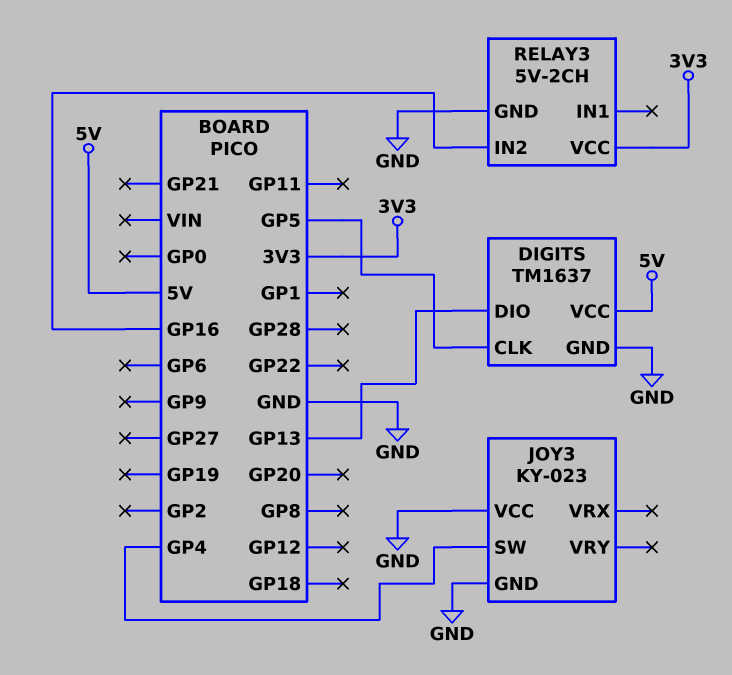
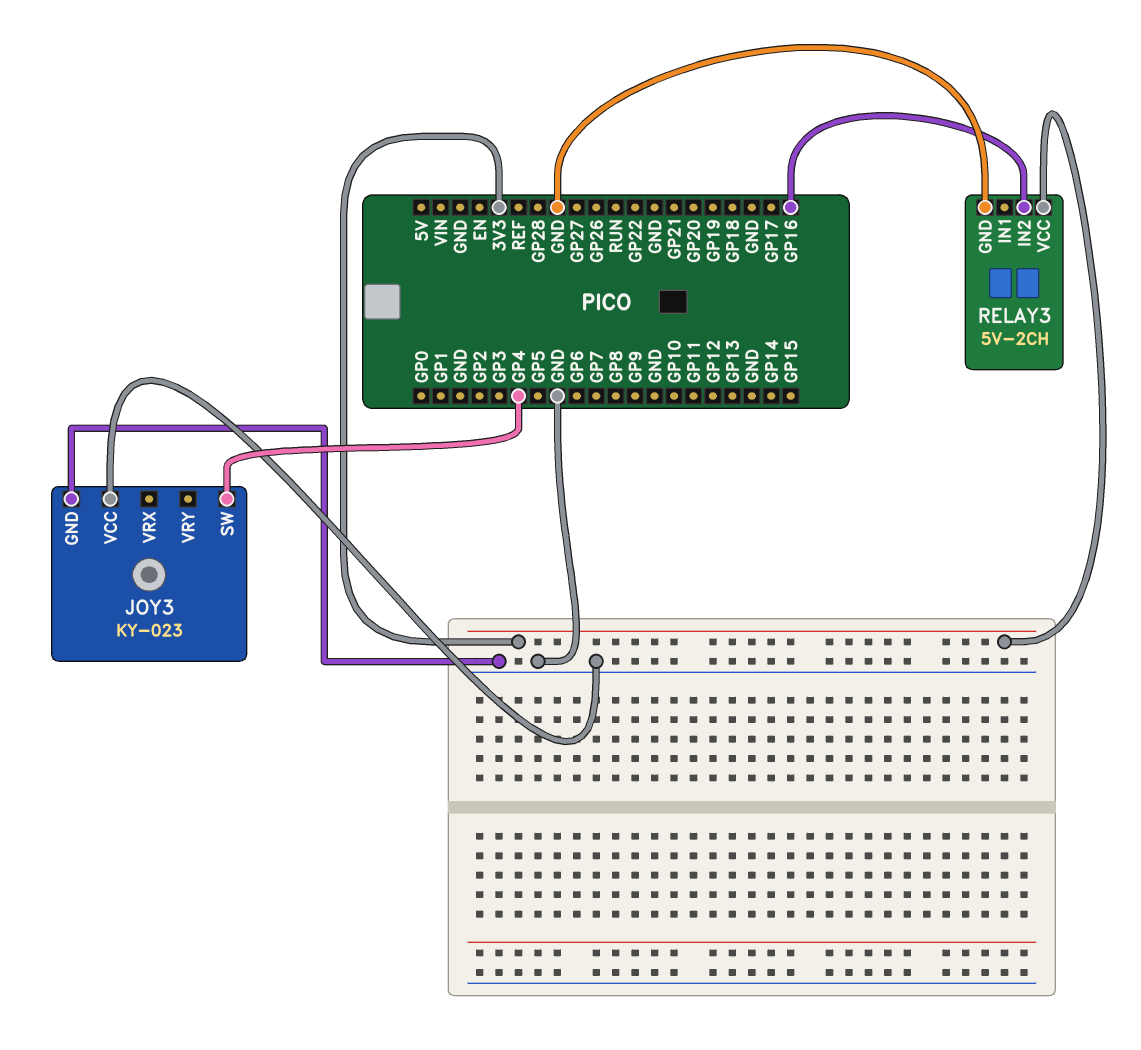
DIGITS: TM1637 -> none
DIGITS pin CLK: GP5 -> none
DIGITS pin DIO: GP13 -> none
DIGITS pin GND: GND -> none
DIGITS pin VCC: 5V -> none

